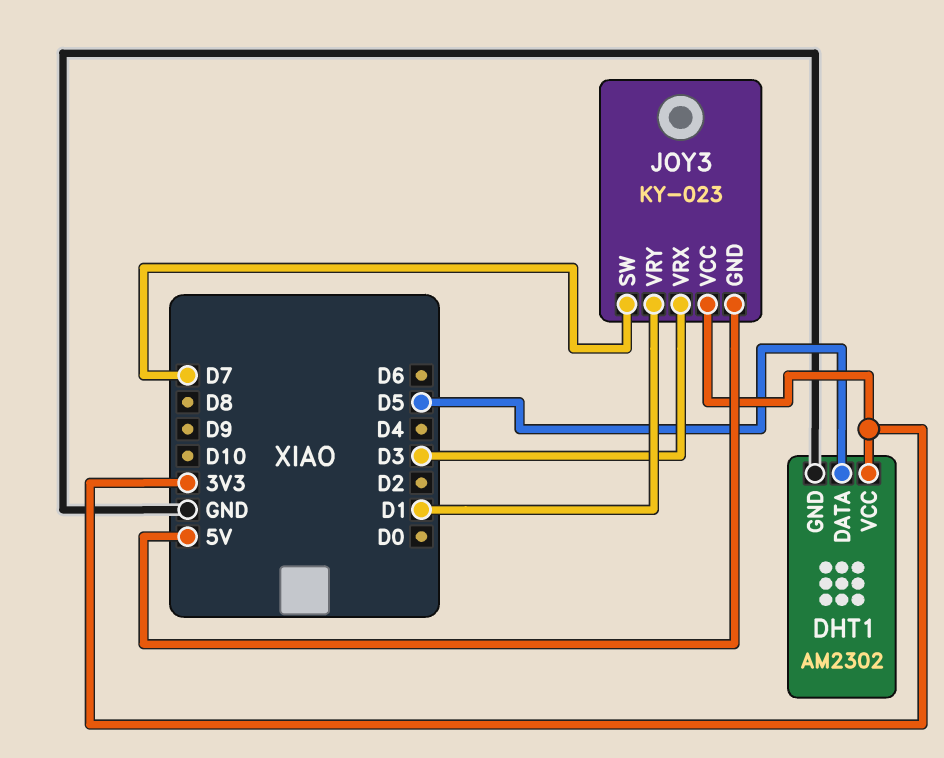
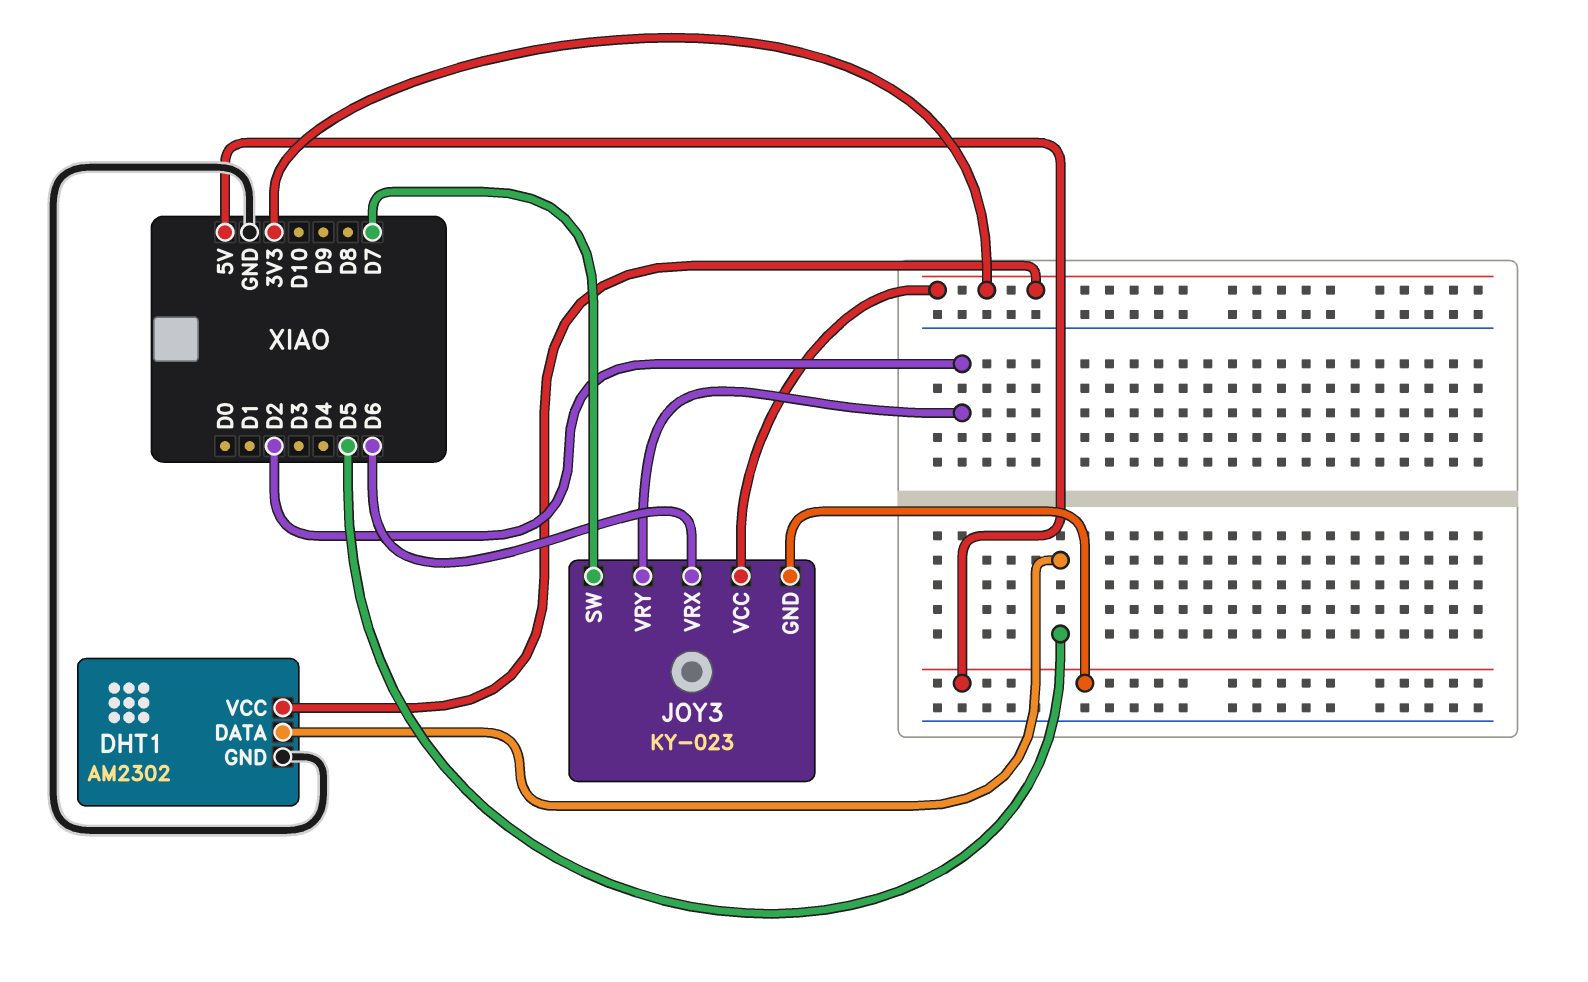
JOY3 pin VRX: D3 -> D6
JOY3 pin VRY: D1 -> D2

